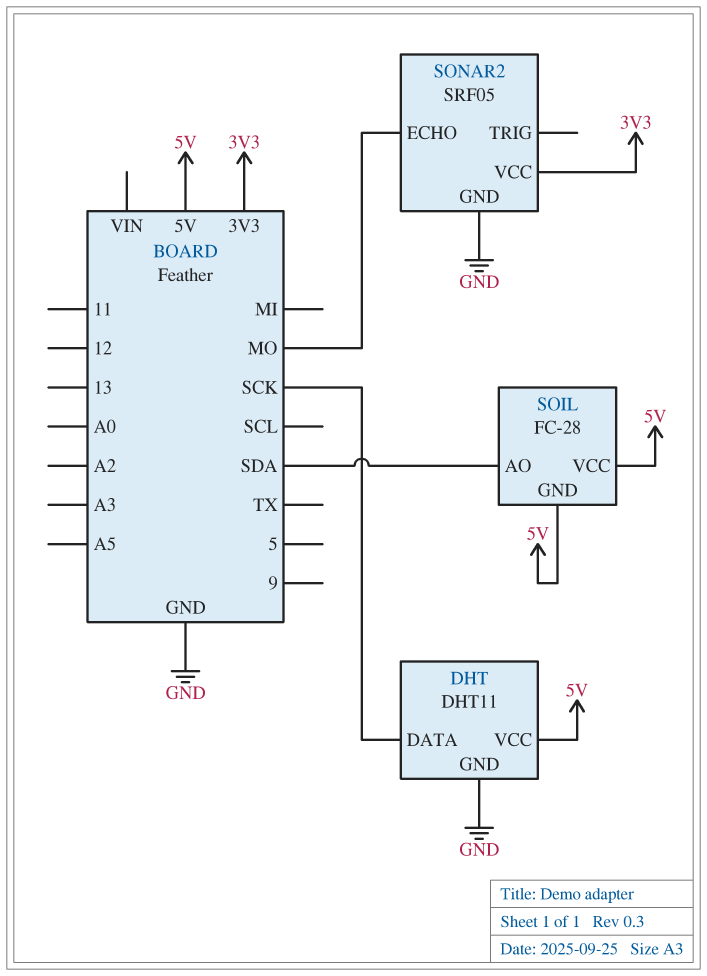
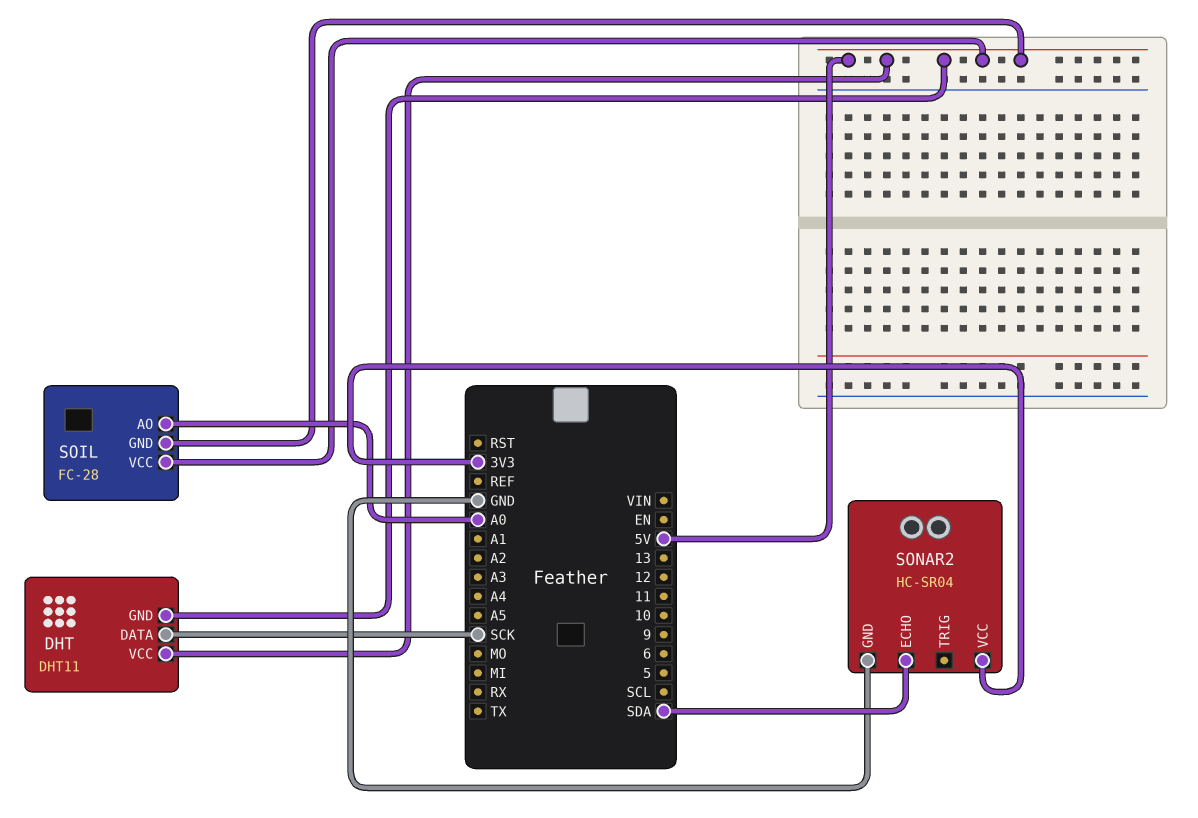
DHT pin GND: GND -> 5V
SOIL pin AO: SDA -> A0
SONAR2: SRF05 -> HC-SR04
SONAR2 pin ECHO: MO -> SDA

